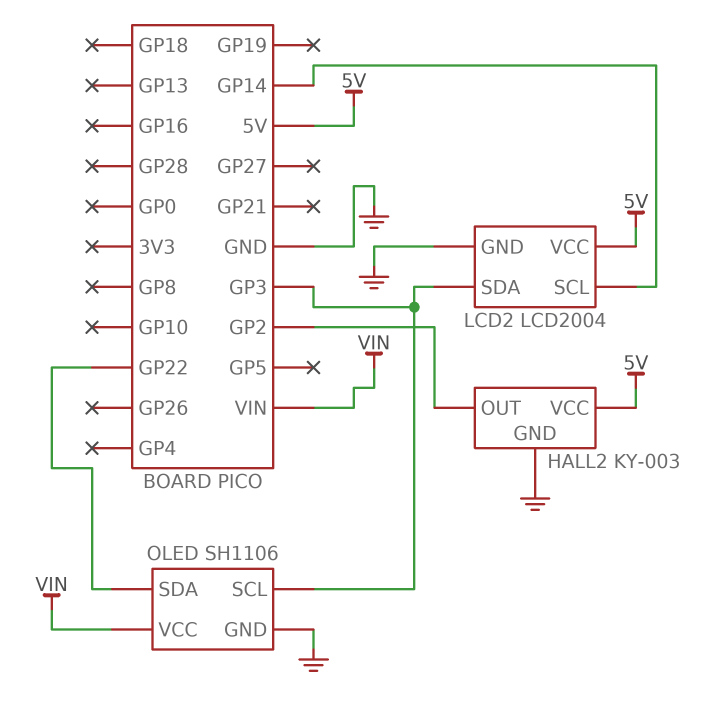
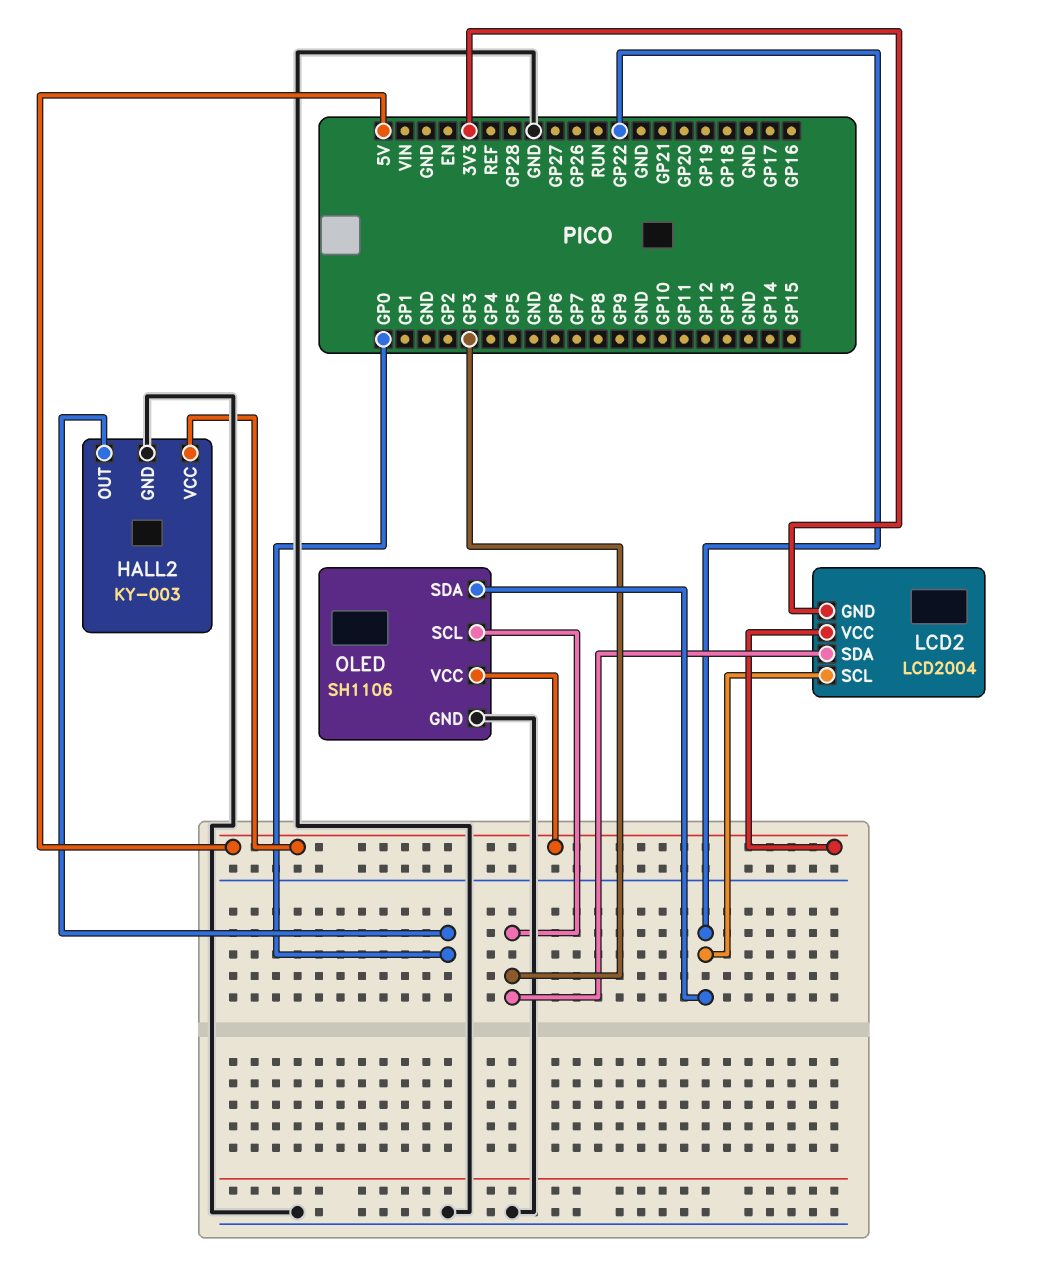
HALL2 pin OUT: GP2 -> GP0
LCD2 pin GND: GND -> 3V3
LCD2 pin SCL: GP14 -> GP22
OLED pin VCC: VIN -> 5V

